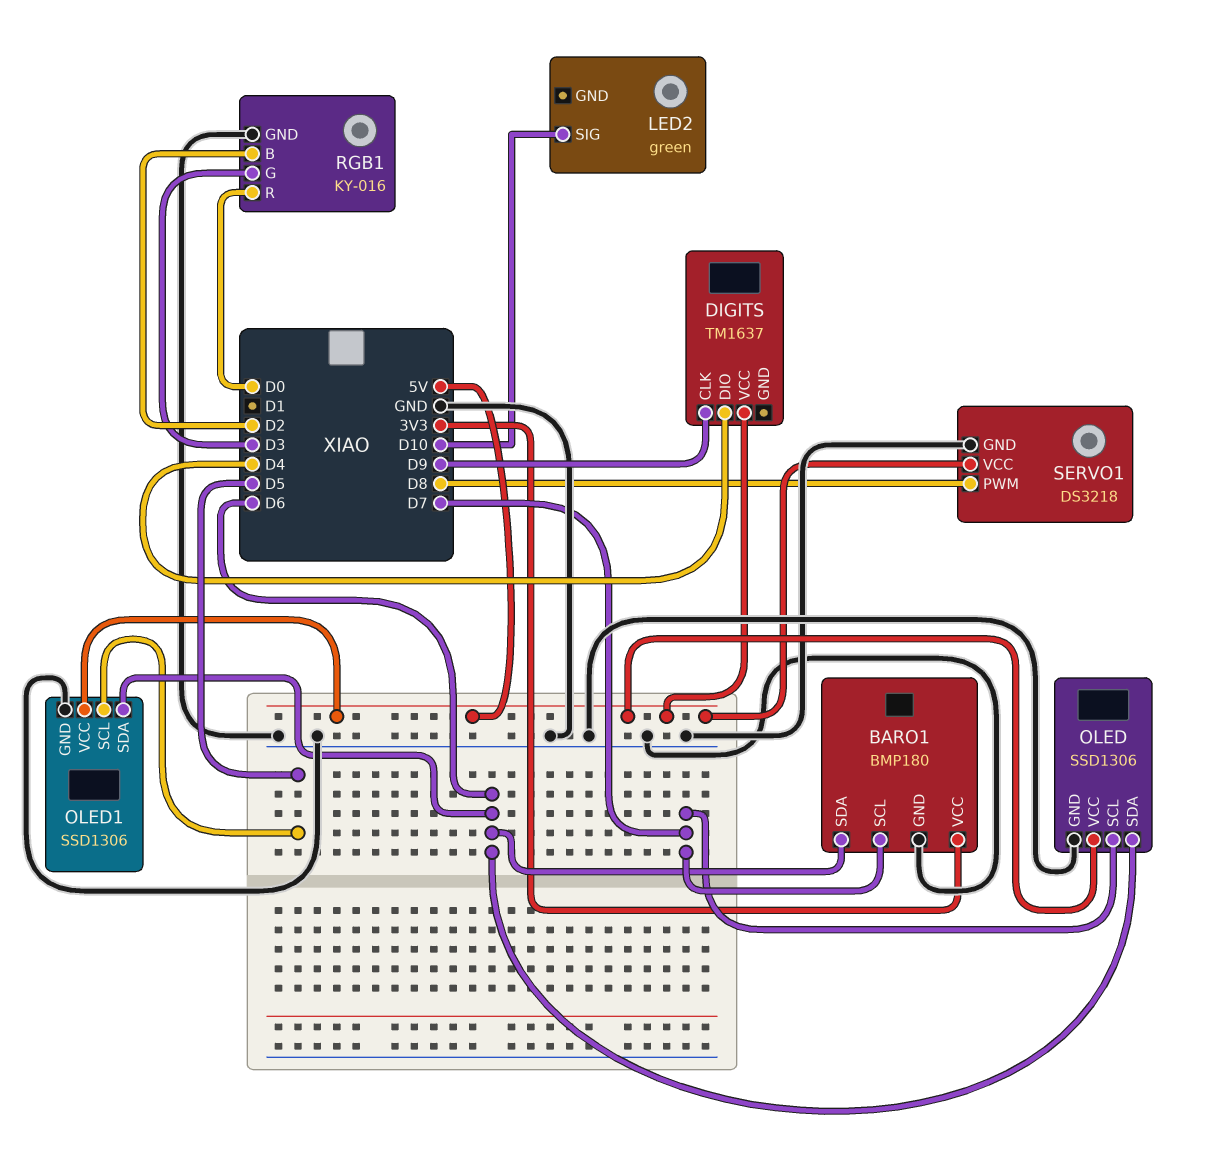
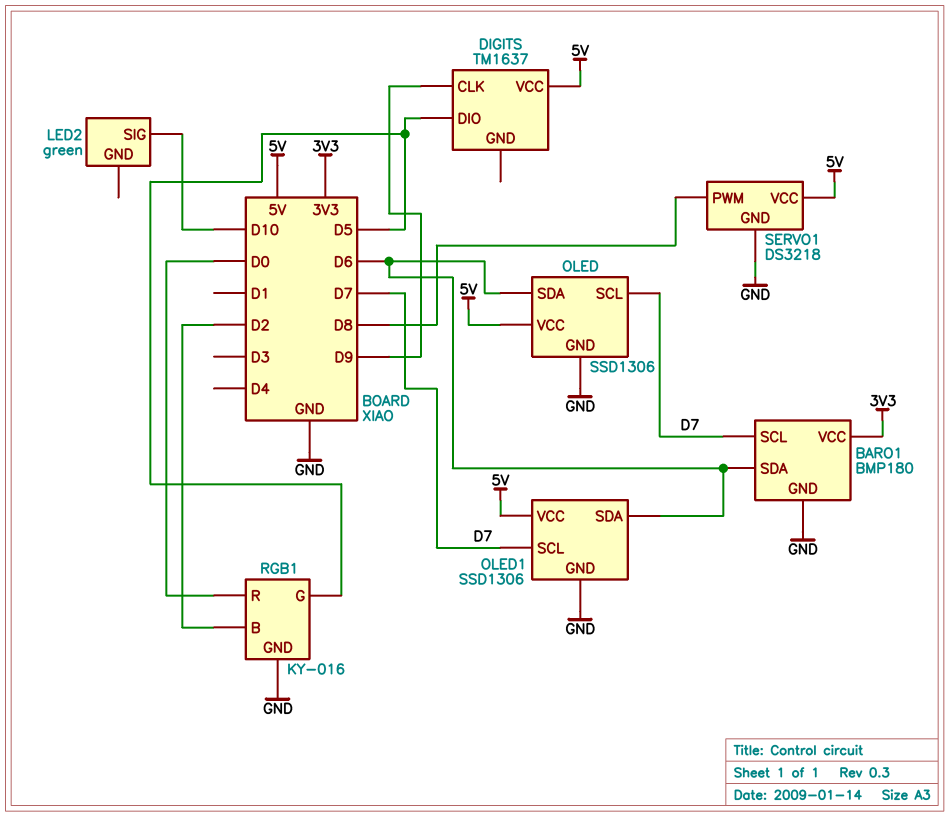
DIGITS pin DIO: D4 -> D5
OLED1 pin SCL: D5 -> D7
RGB1 pin G: D3 -> D5

